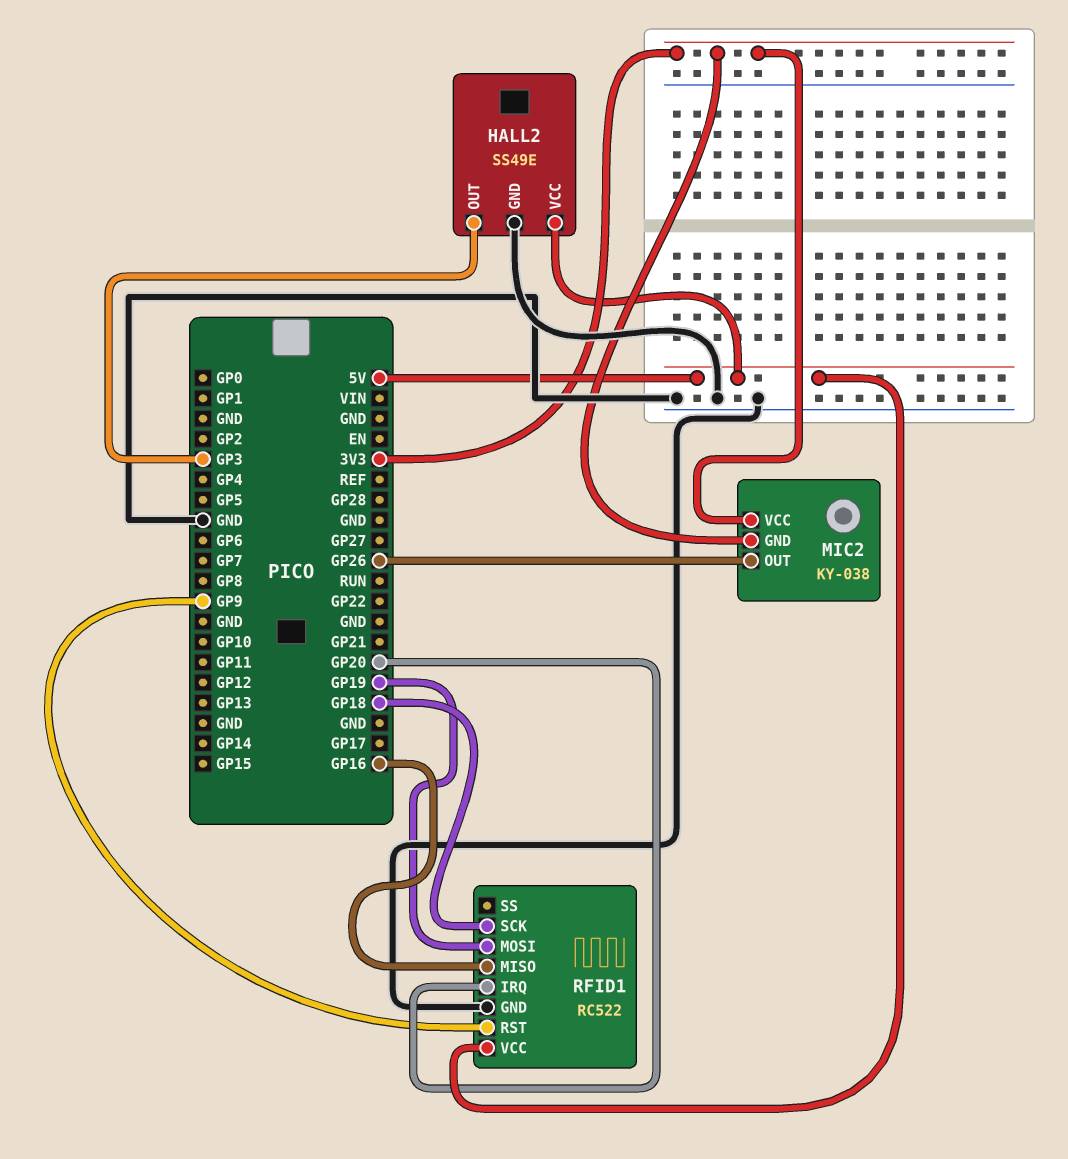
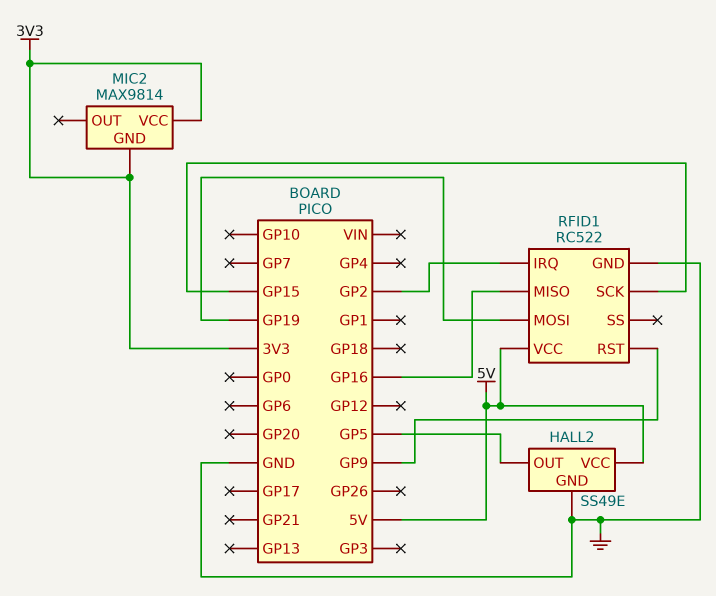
HALL2 pin OUT: GP3 -> GP5
MIC2: KY-038 -> MAX9814
MIC2 pin OUT: GP26 -> none
RFID1 pin IRQ: GP20 -> GP2
RFID1 pin SCK: GP18 -> GP15

